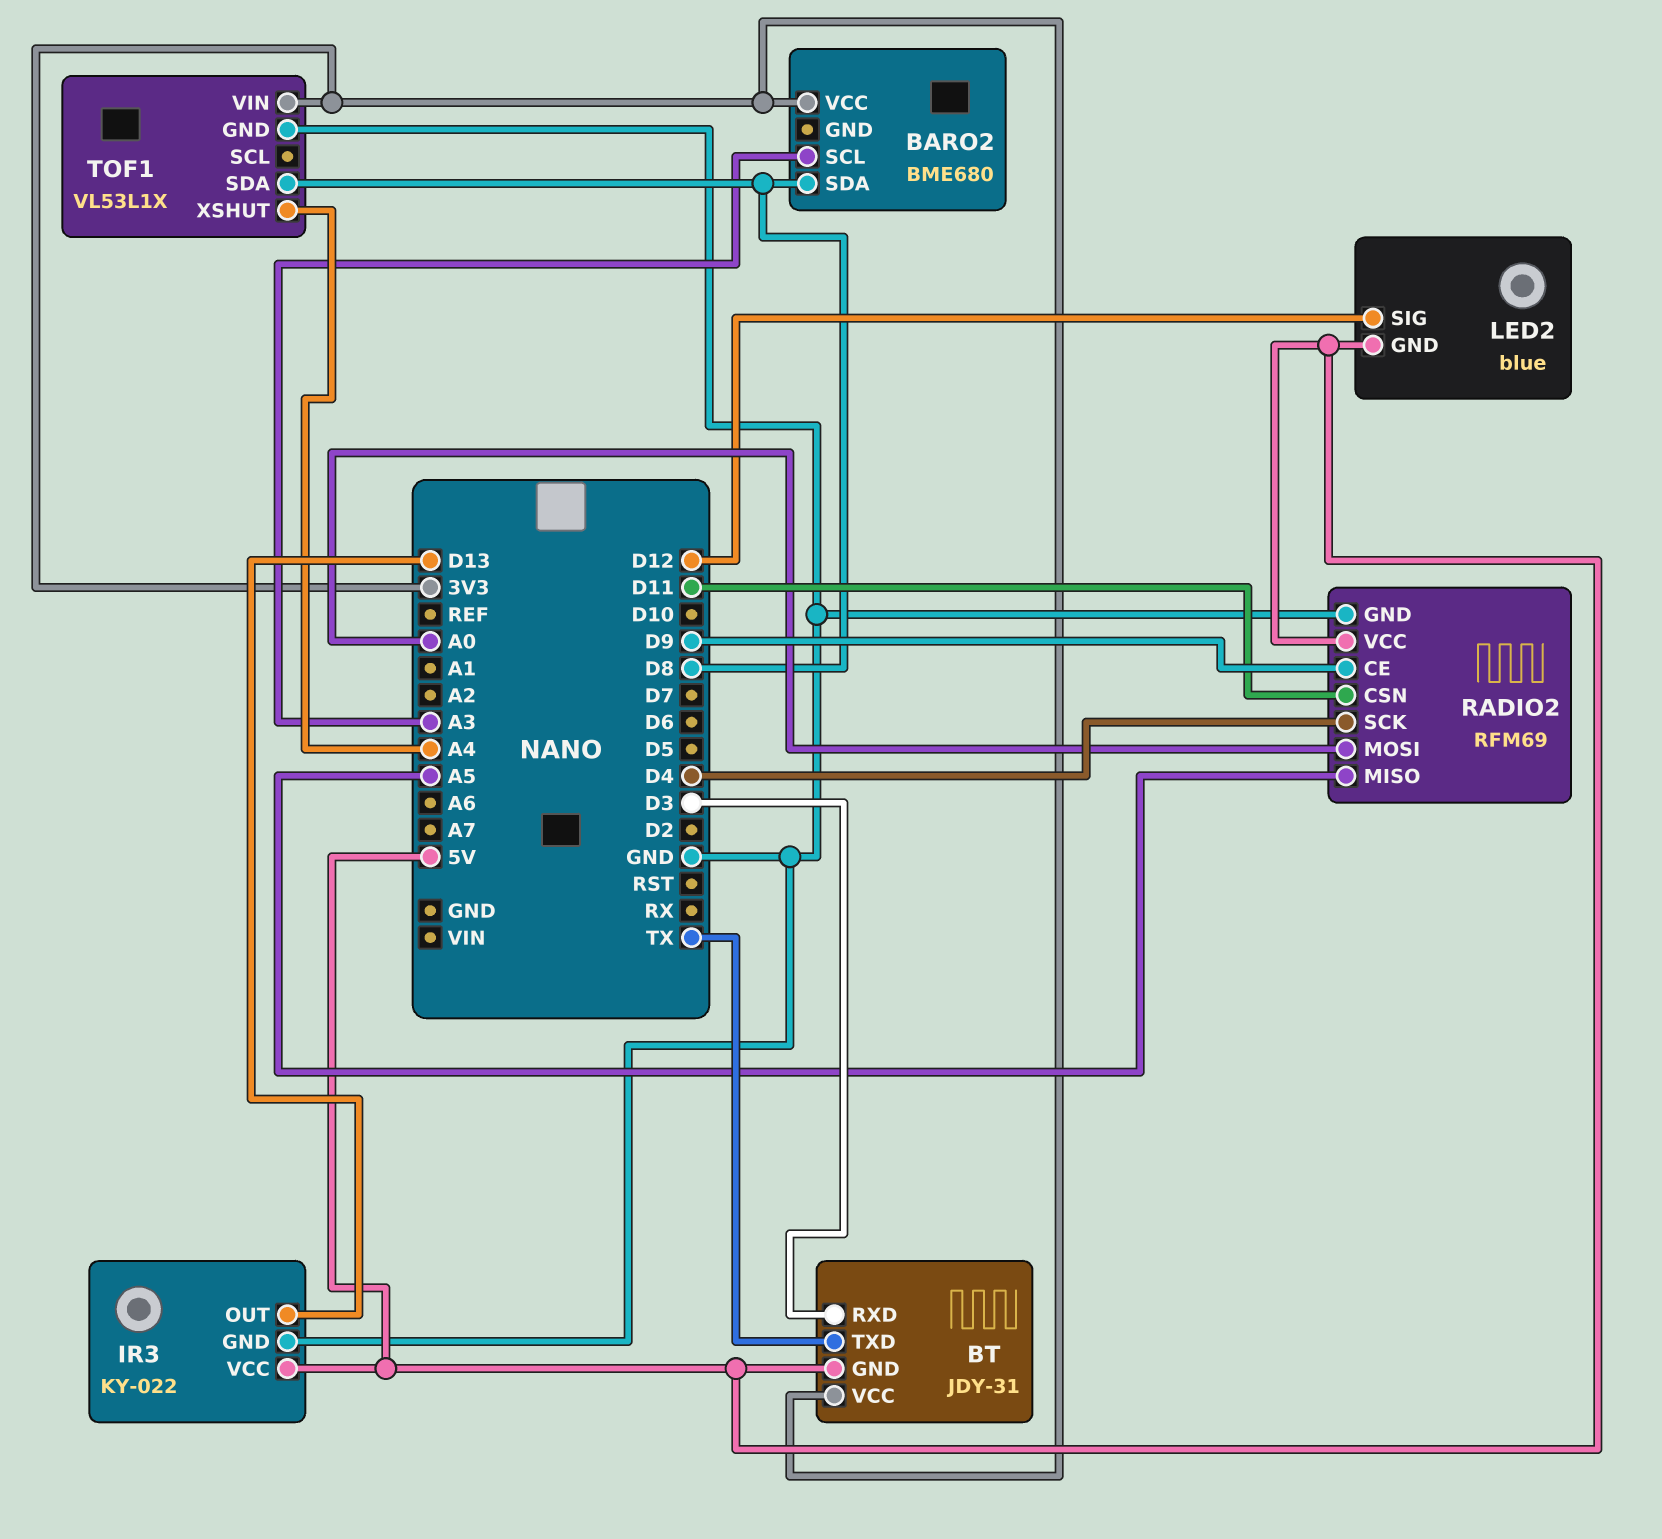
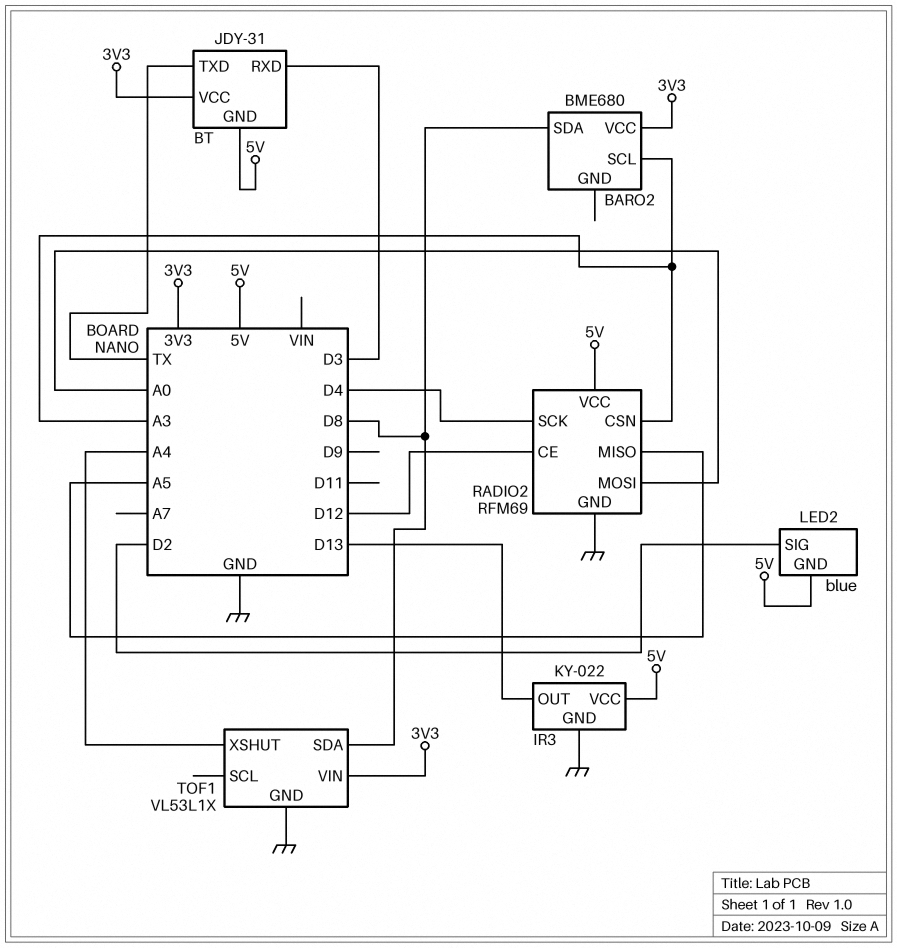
LED2 pin SIG: D12 -> D2
RADIO2 pin CE: D9 -> D12
RADIO2 pin CSN: D11 -> A3

